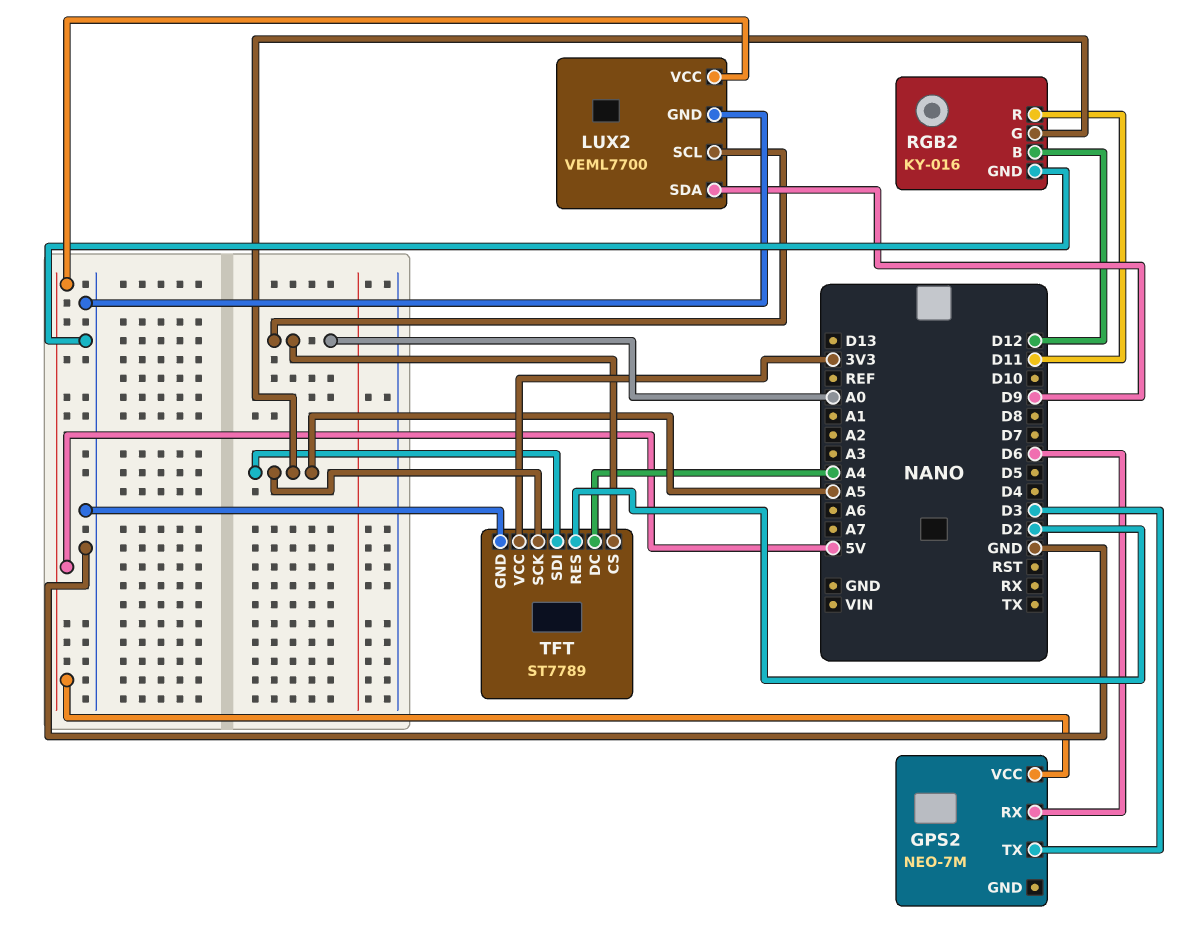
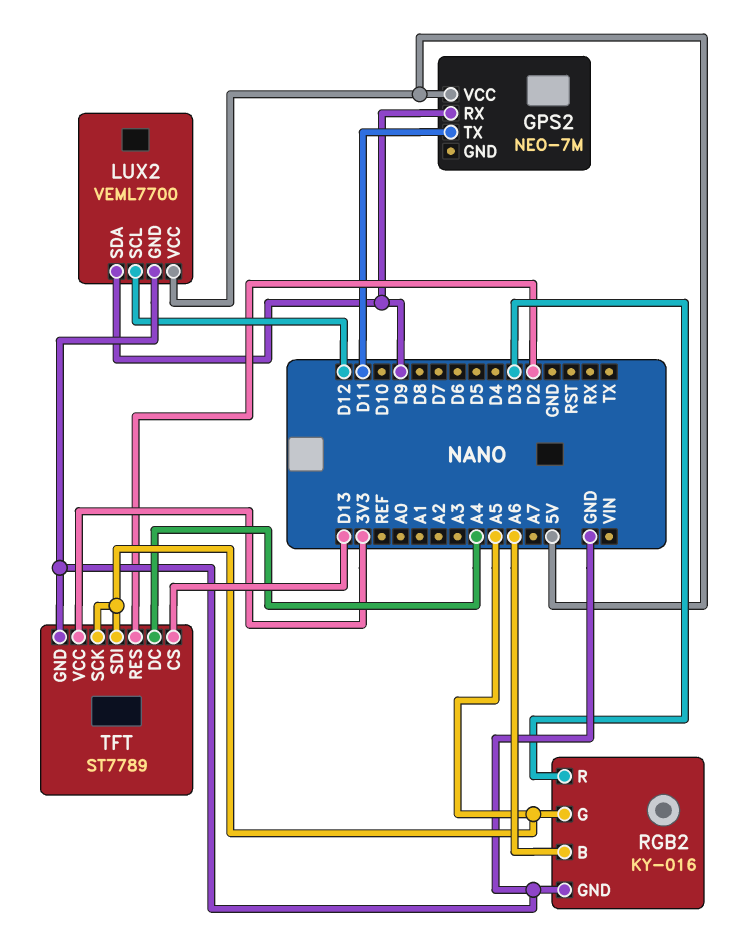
GPS2 pin RX: D6 -> D9
GPS2 pin TX: D3 -> D11
LUX2 pin SCL: A0 -> D12
RGB2 pin B: D12 -> A6
RGB2 pin R: D11 -> D3
TFT pin CS: A0 -> D13

